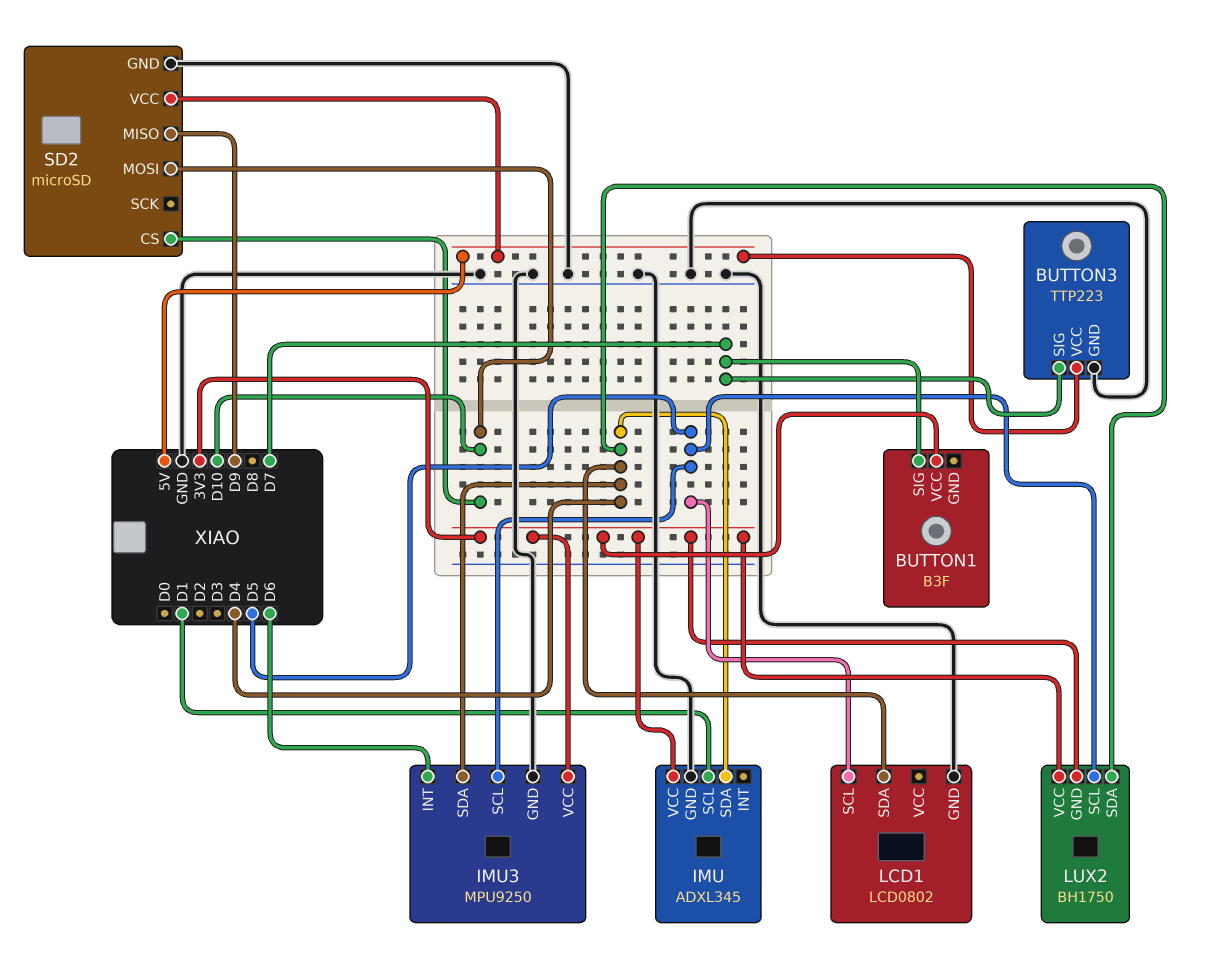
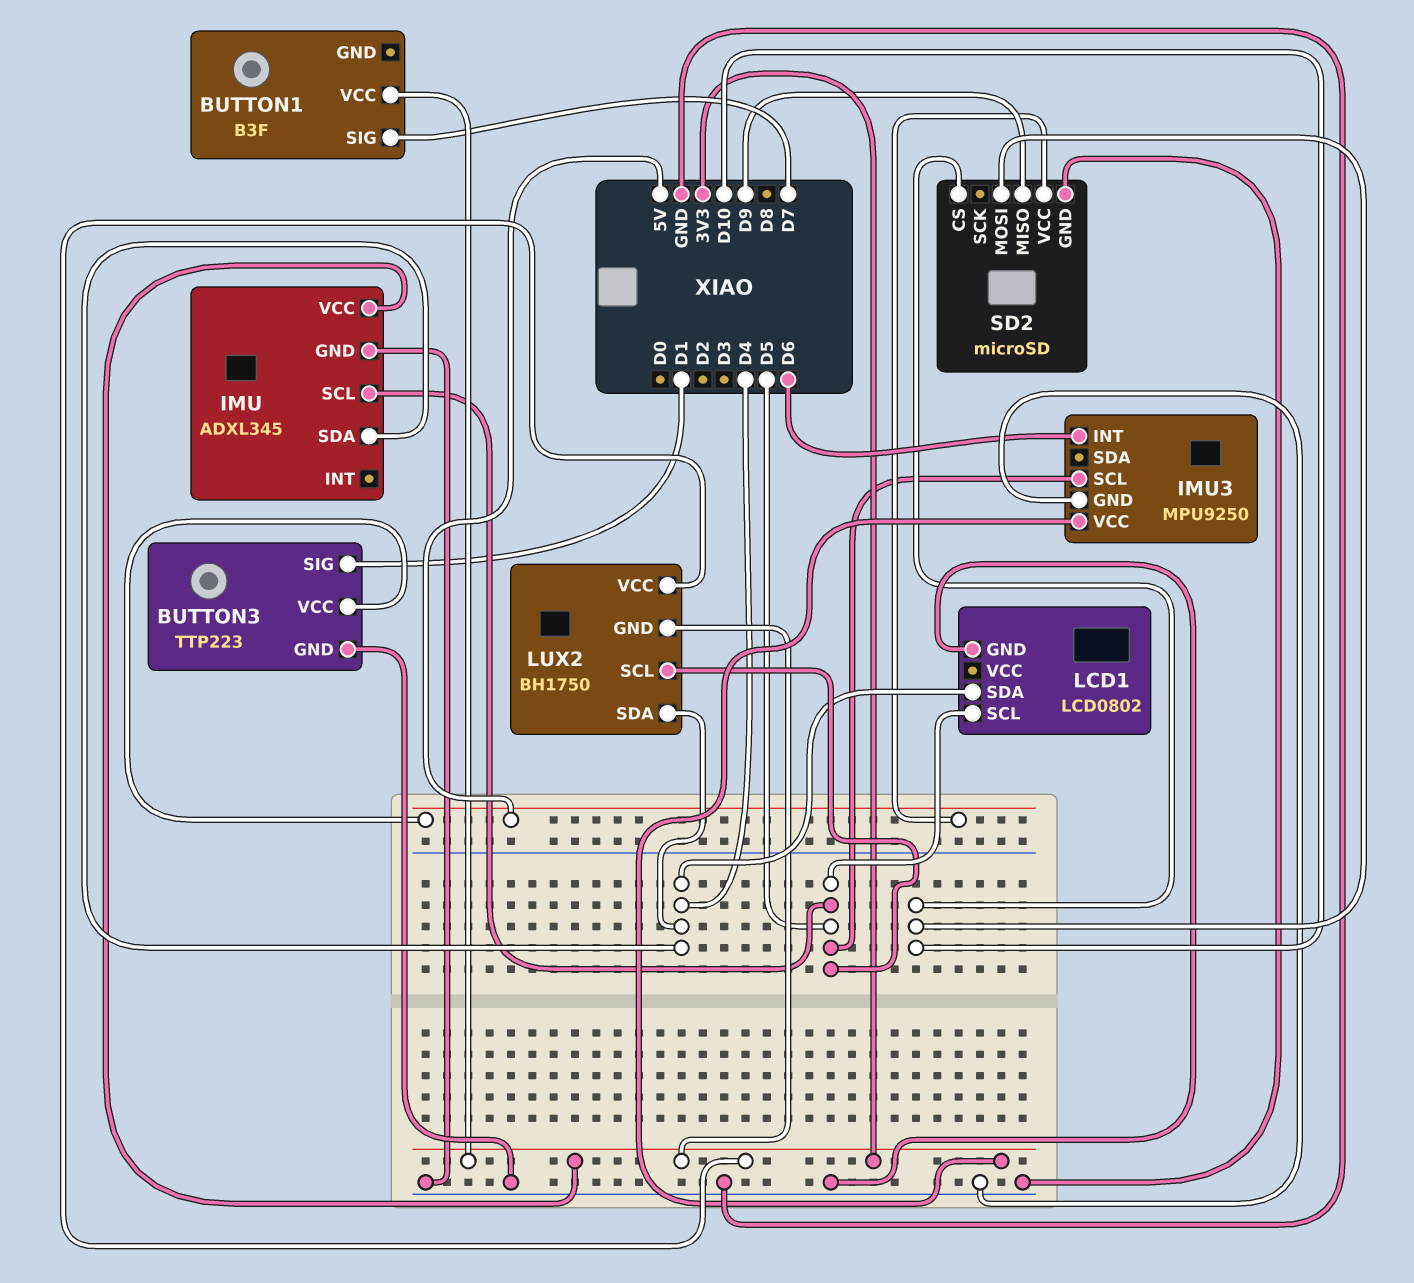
BUTTON3 pin SIG: D7 -> D1
IMU pin SCL: D1 -> D5
IMU3 pin SDA: D4 -> none

